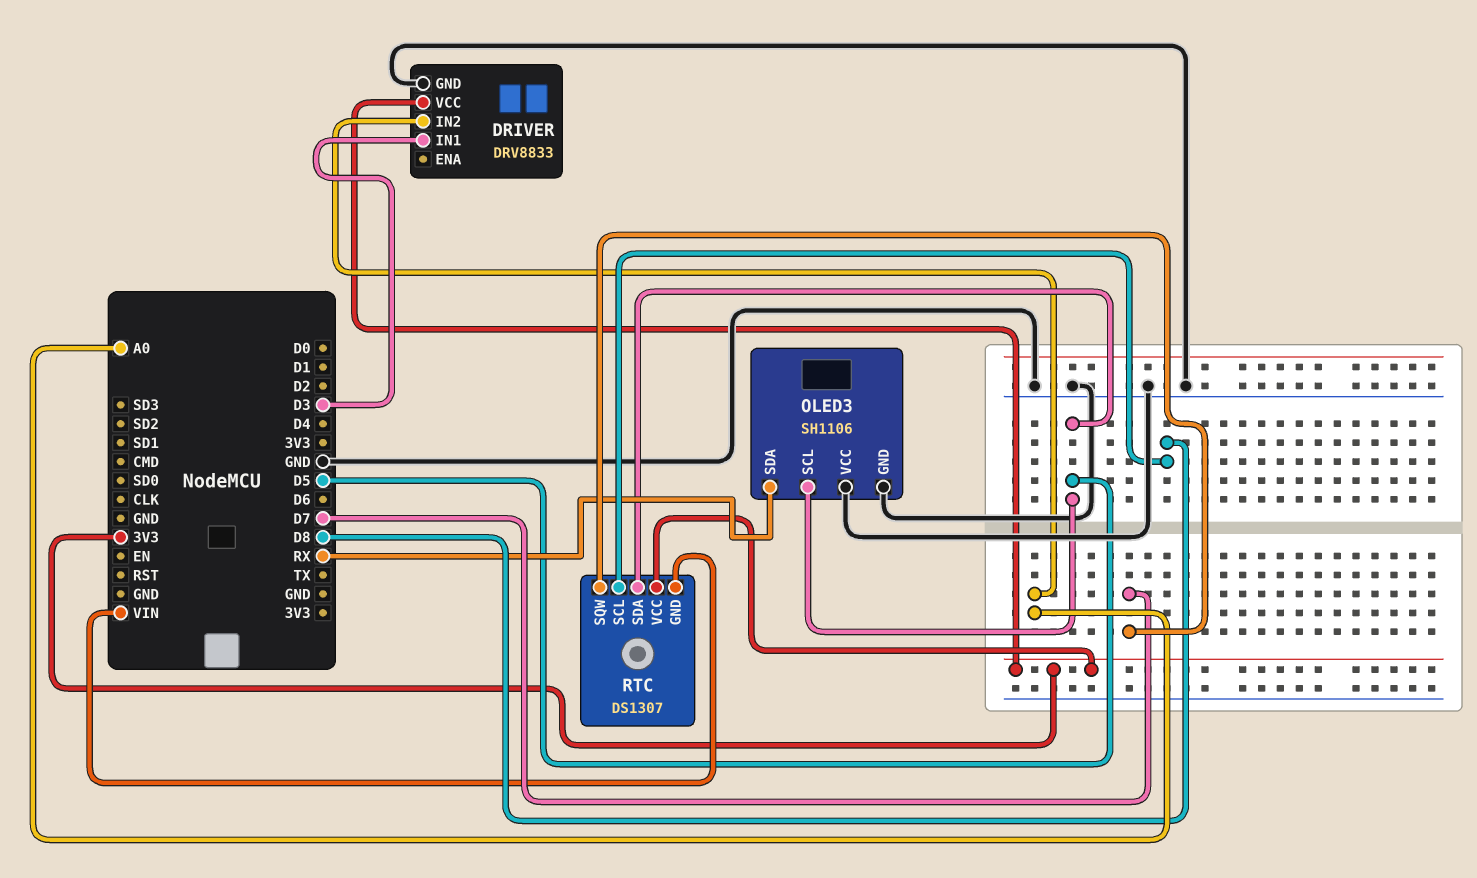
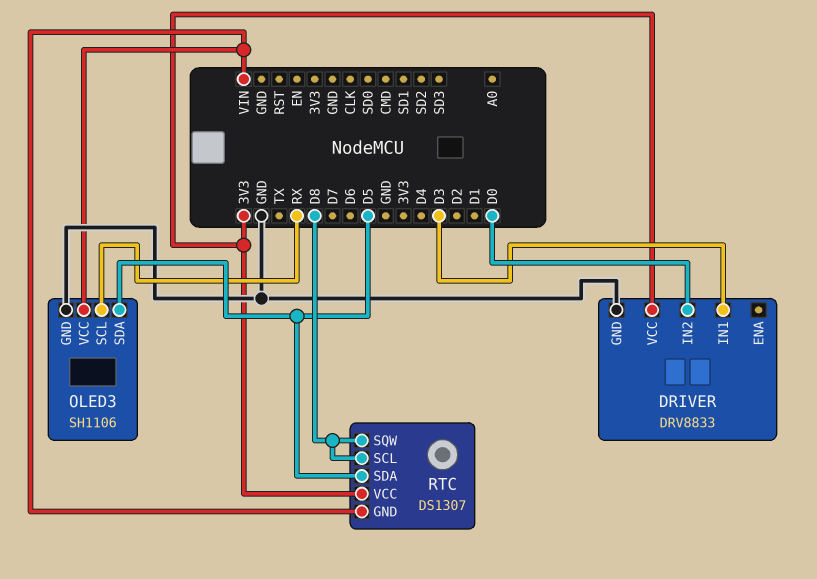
DRIVER pin IN2: A0 -> D0
OLED3 pin SCL: D5 -> RX
OLED3 pin SDA: RX -> D5
OLED3 pin VCC: GND -> VIN
RTC pin SQW: D7 -> D8

